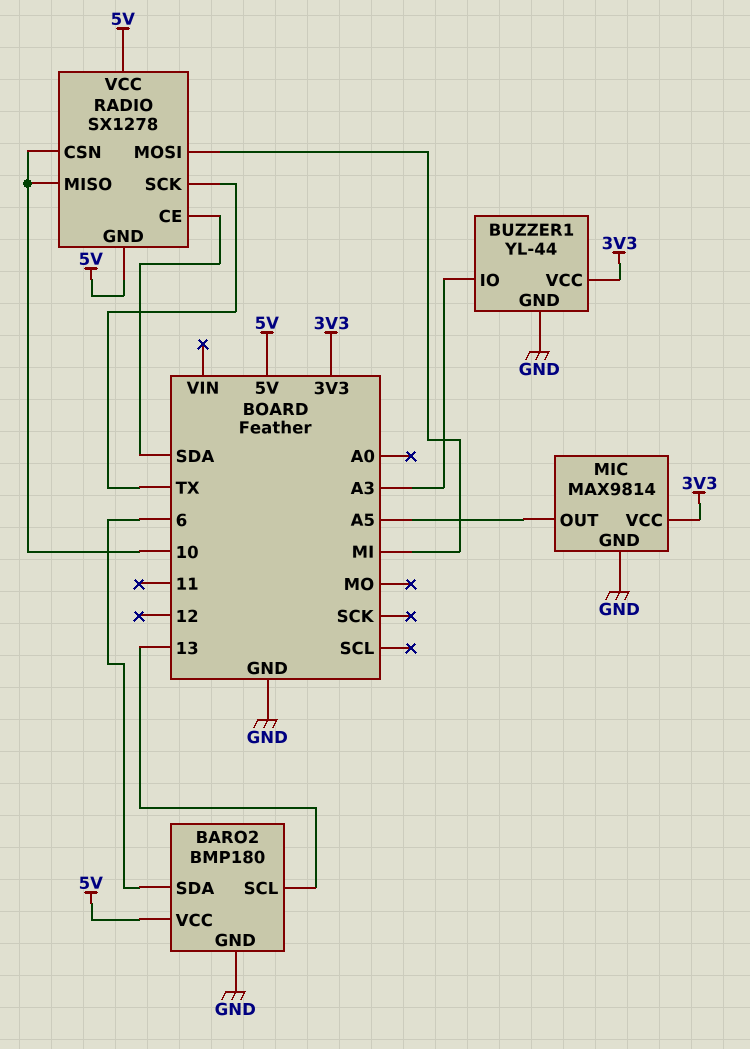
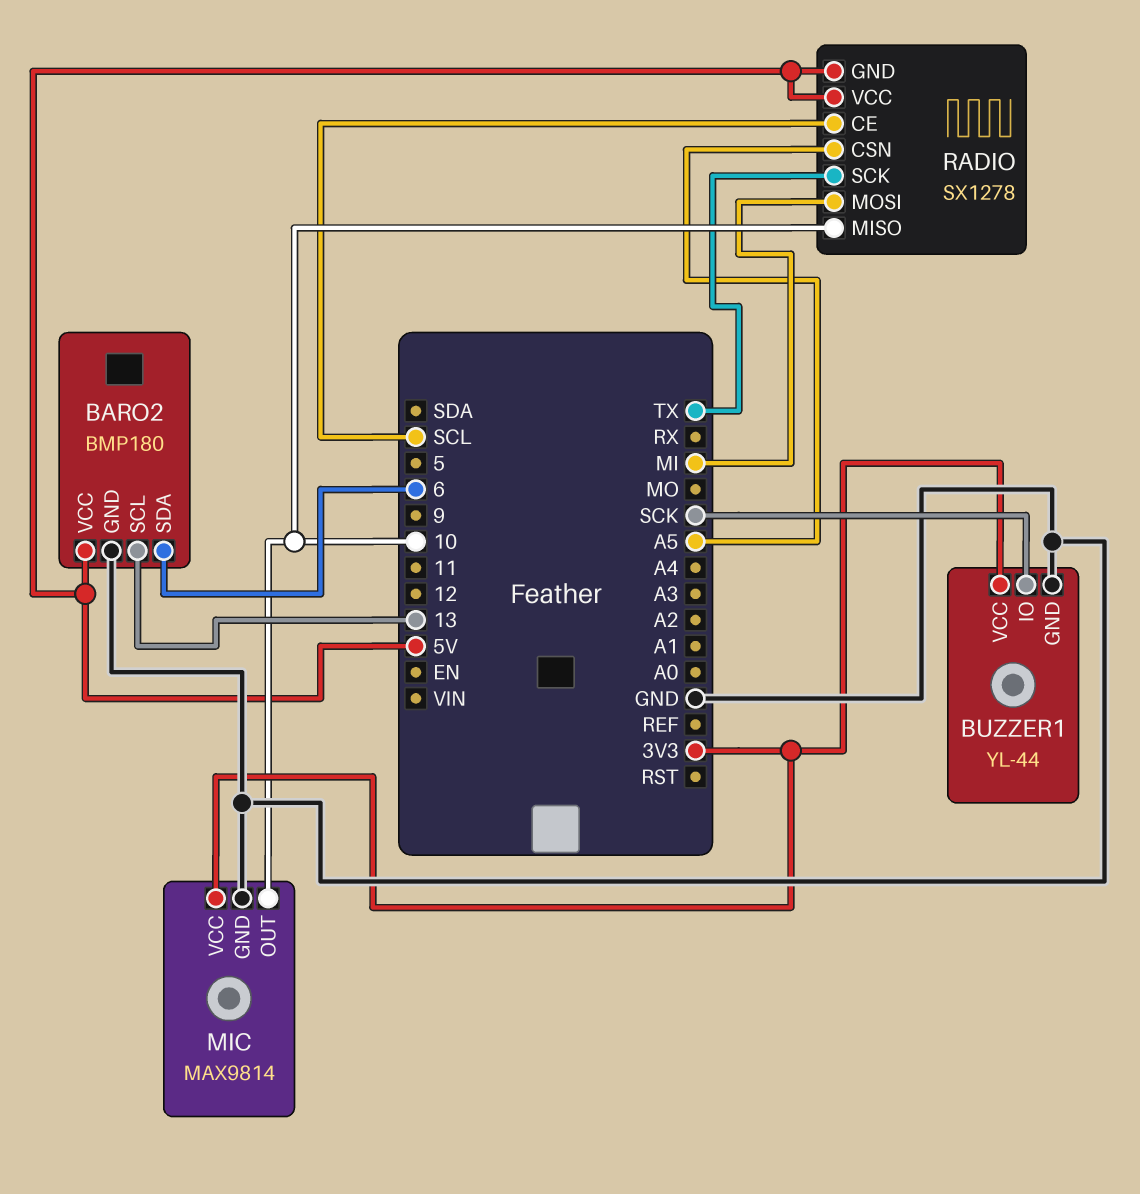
BUZZER1 pin IO: A3 -> SCK
MIC pin OUT: A5 -> 10
RADIO pin CE: SDA -> SCL
RADIO pin CSN: 10 -> A5

